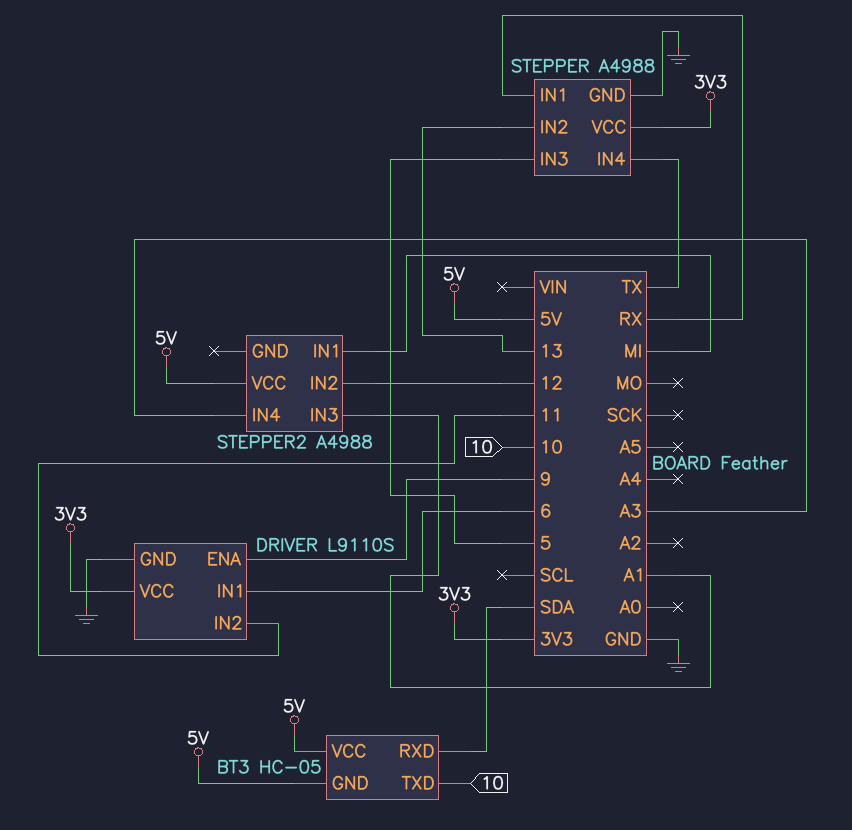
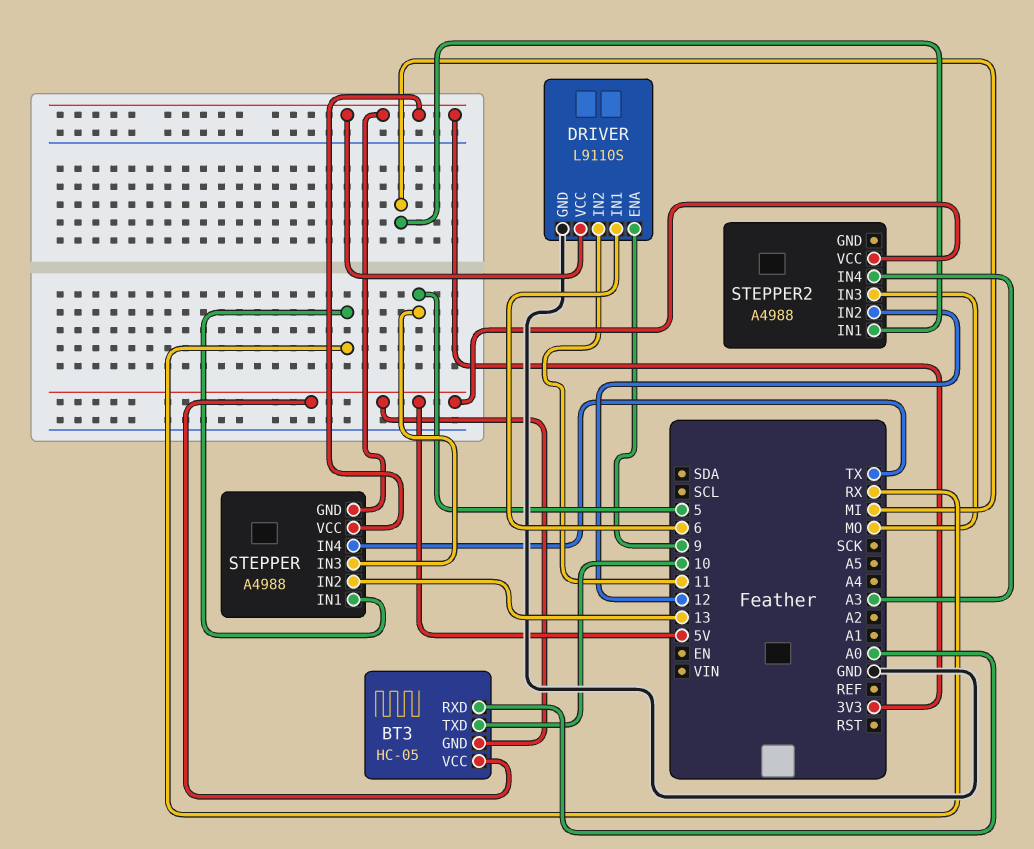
BT3 pin RXD: SDA -> A0
STEPPER pin GND: GND -> 3V3
STEPPER2 pin IN3: A1 -> MO

